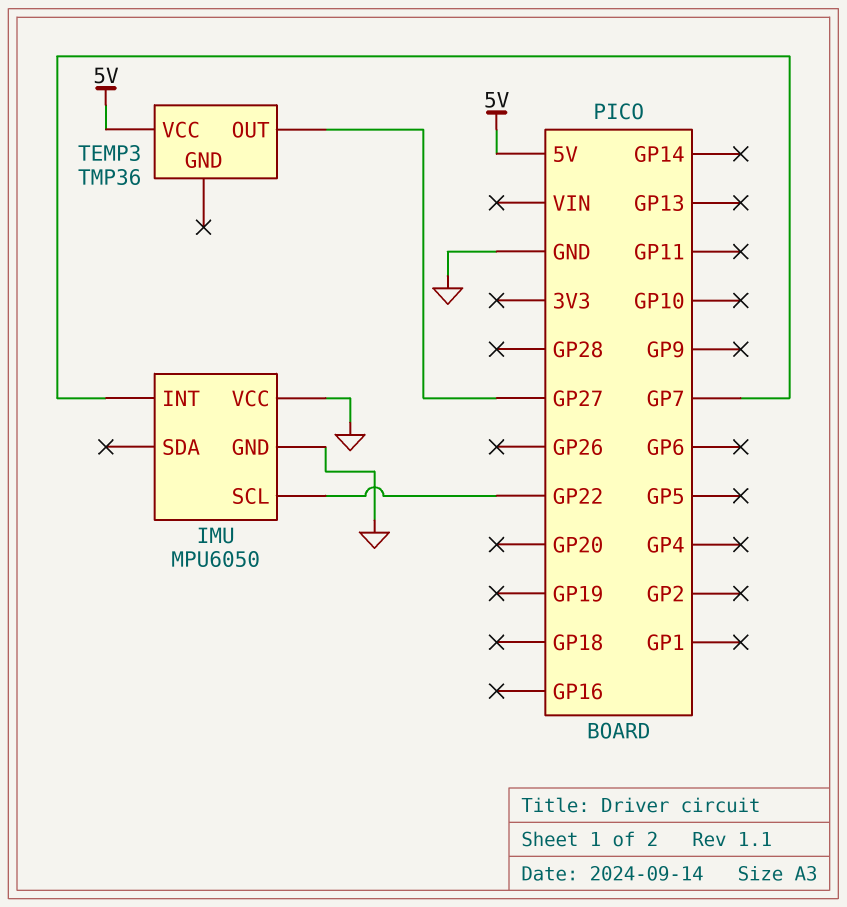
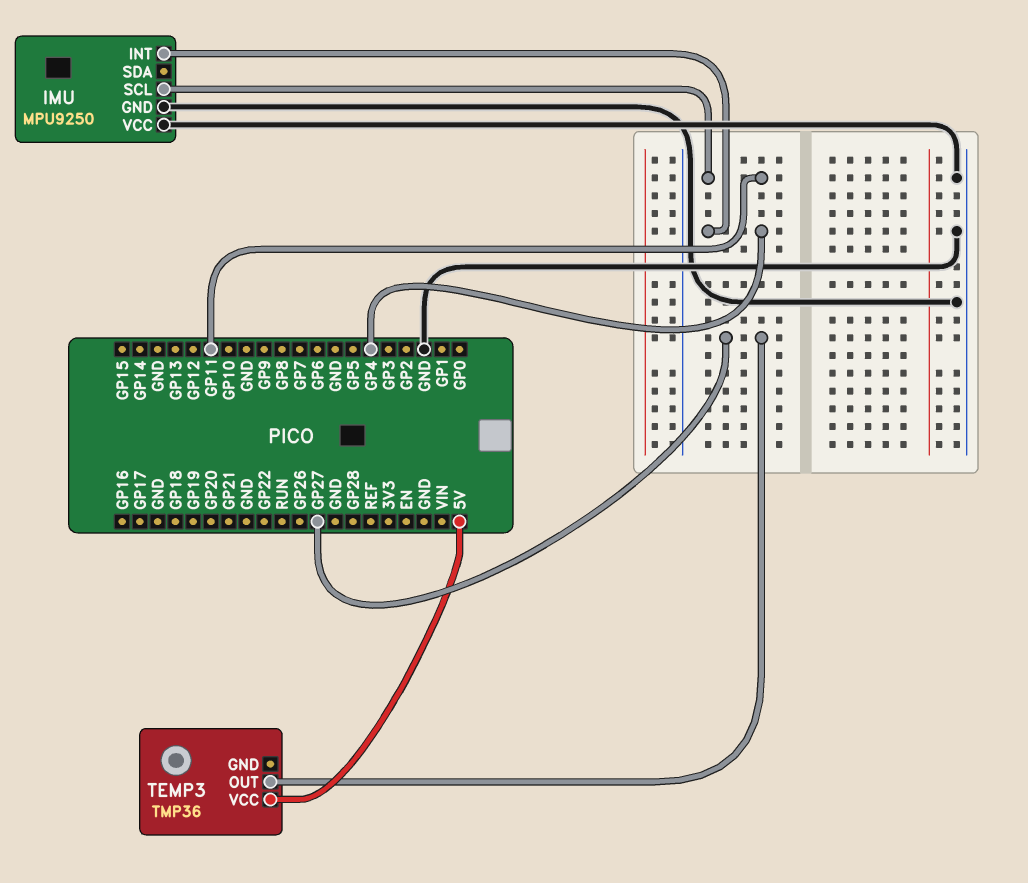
IMU: MPU6050 -> MPU9250
IMU pin INT: GP7 -> GP4
IMU pin SCL: GP22 -> GP11

